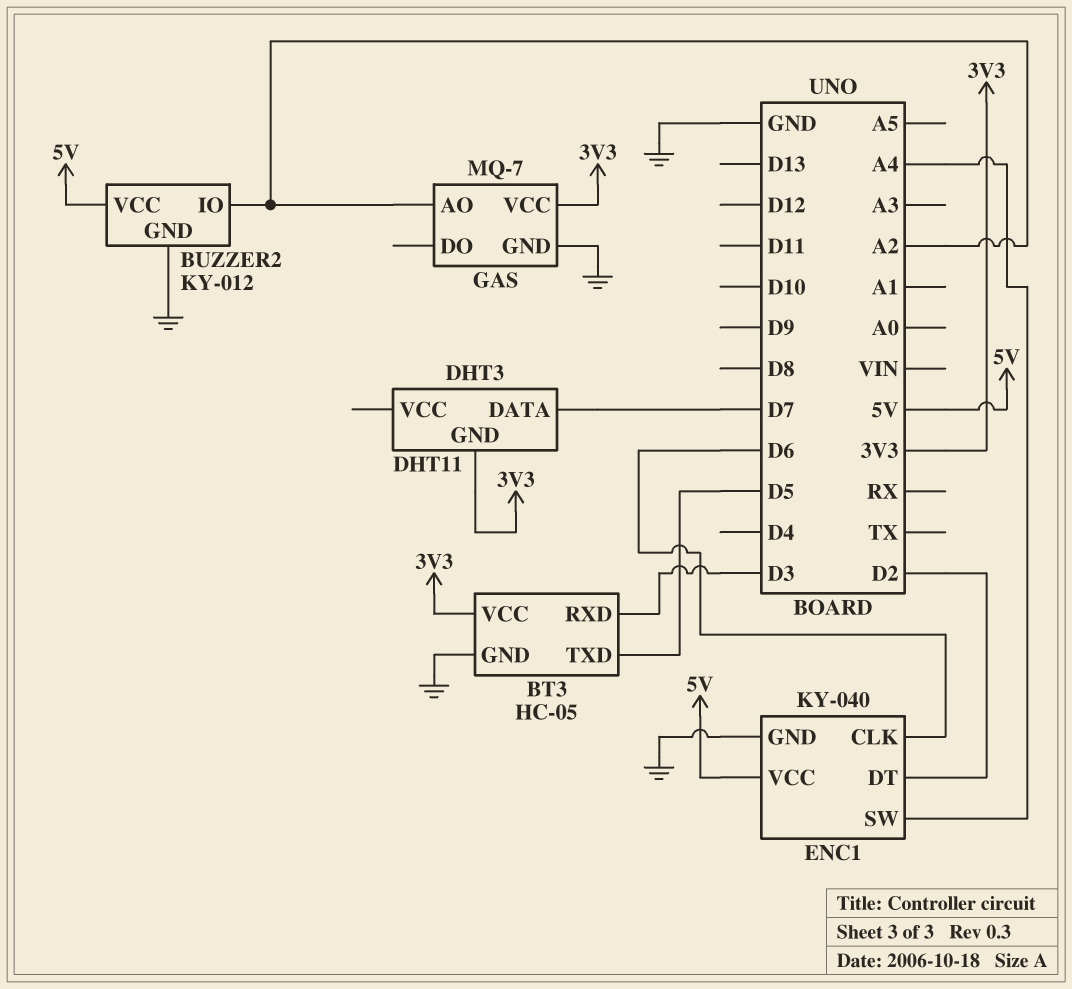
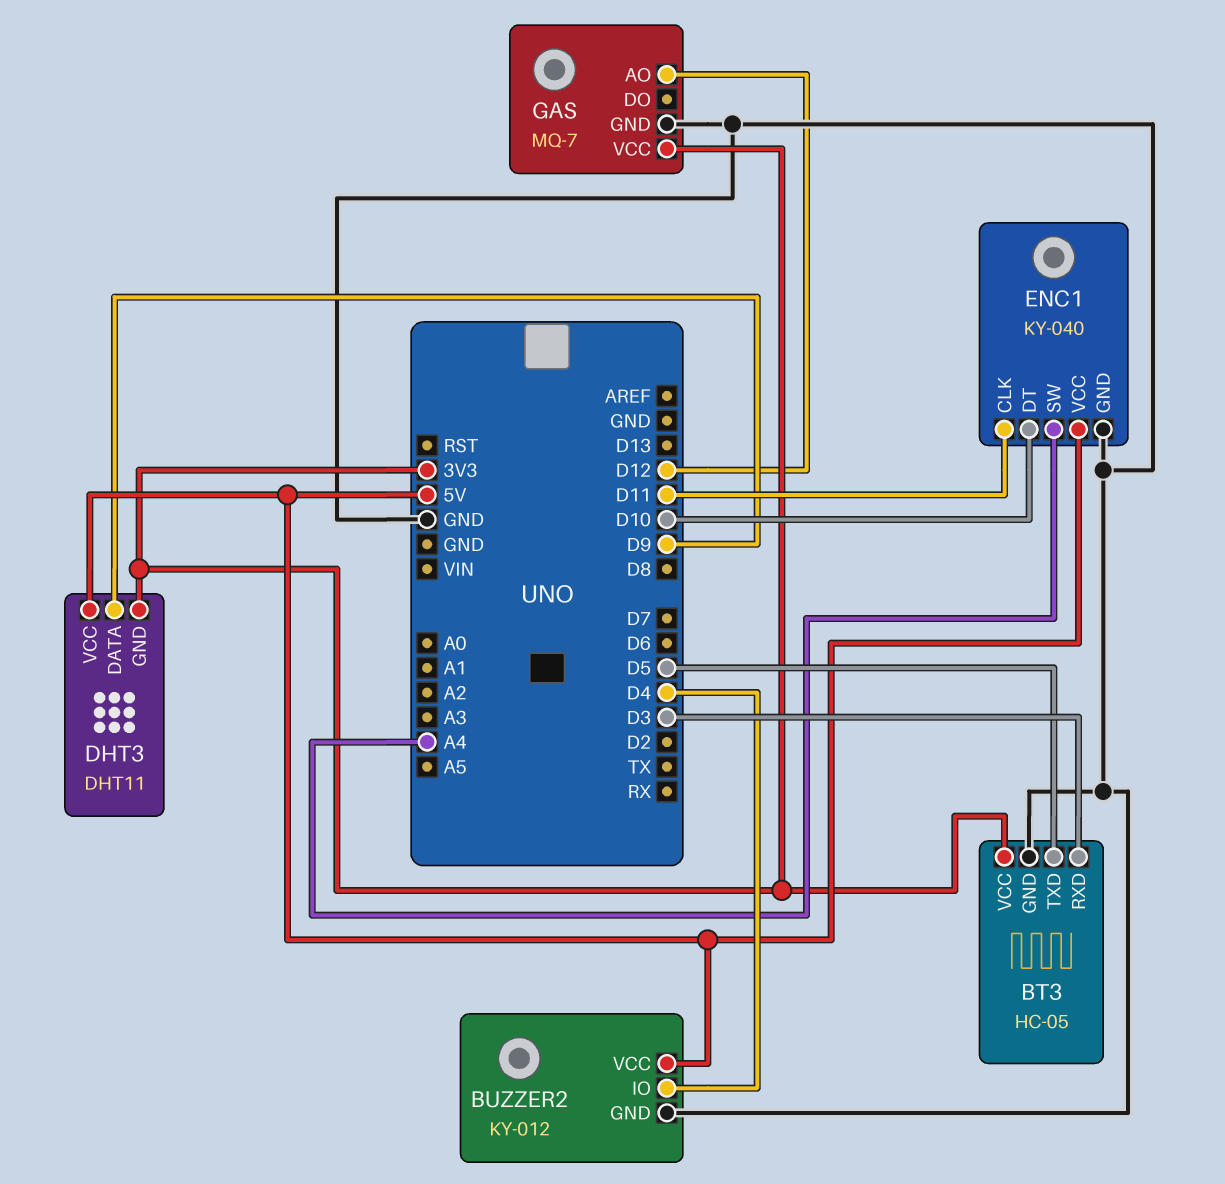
BUZZER2 pin IO: A2 -> D4
DHT3 pin DATA: D7 -> D9
DHT3 pin VCC: none -> 5V
ENC1 pin CLK: D6 -> D11
ENC1 pin DT: D2 -> D10
GAS pin AO: A2 -> D12

